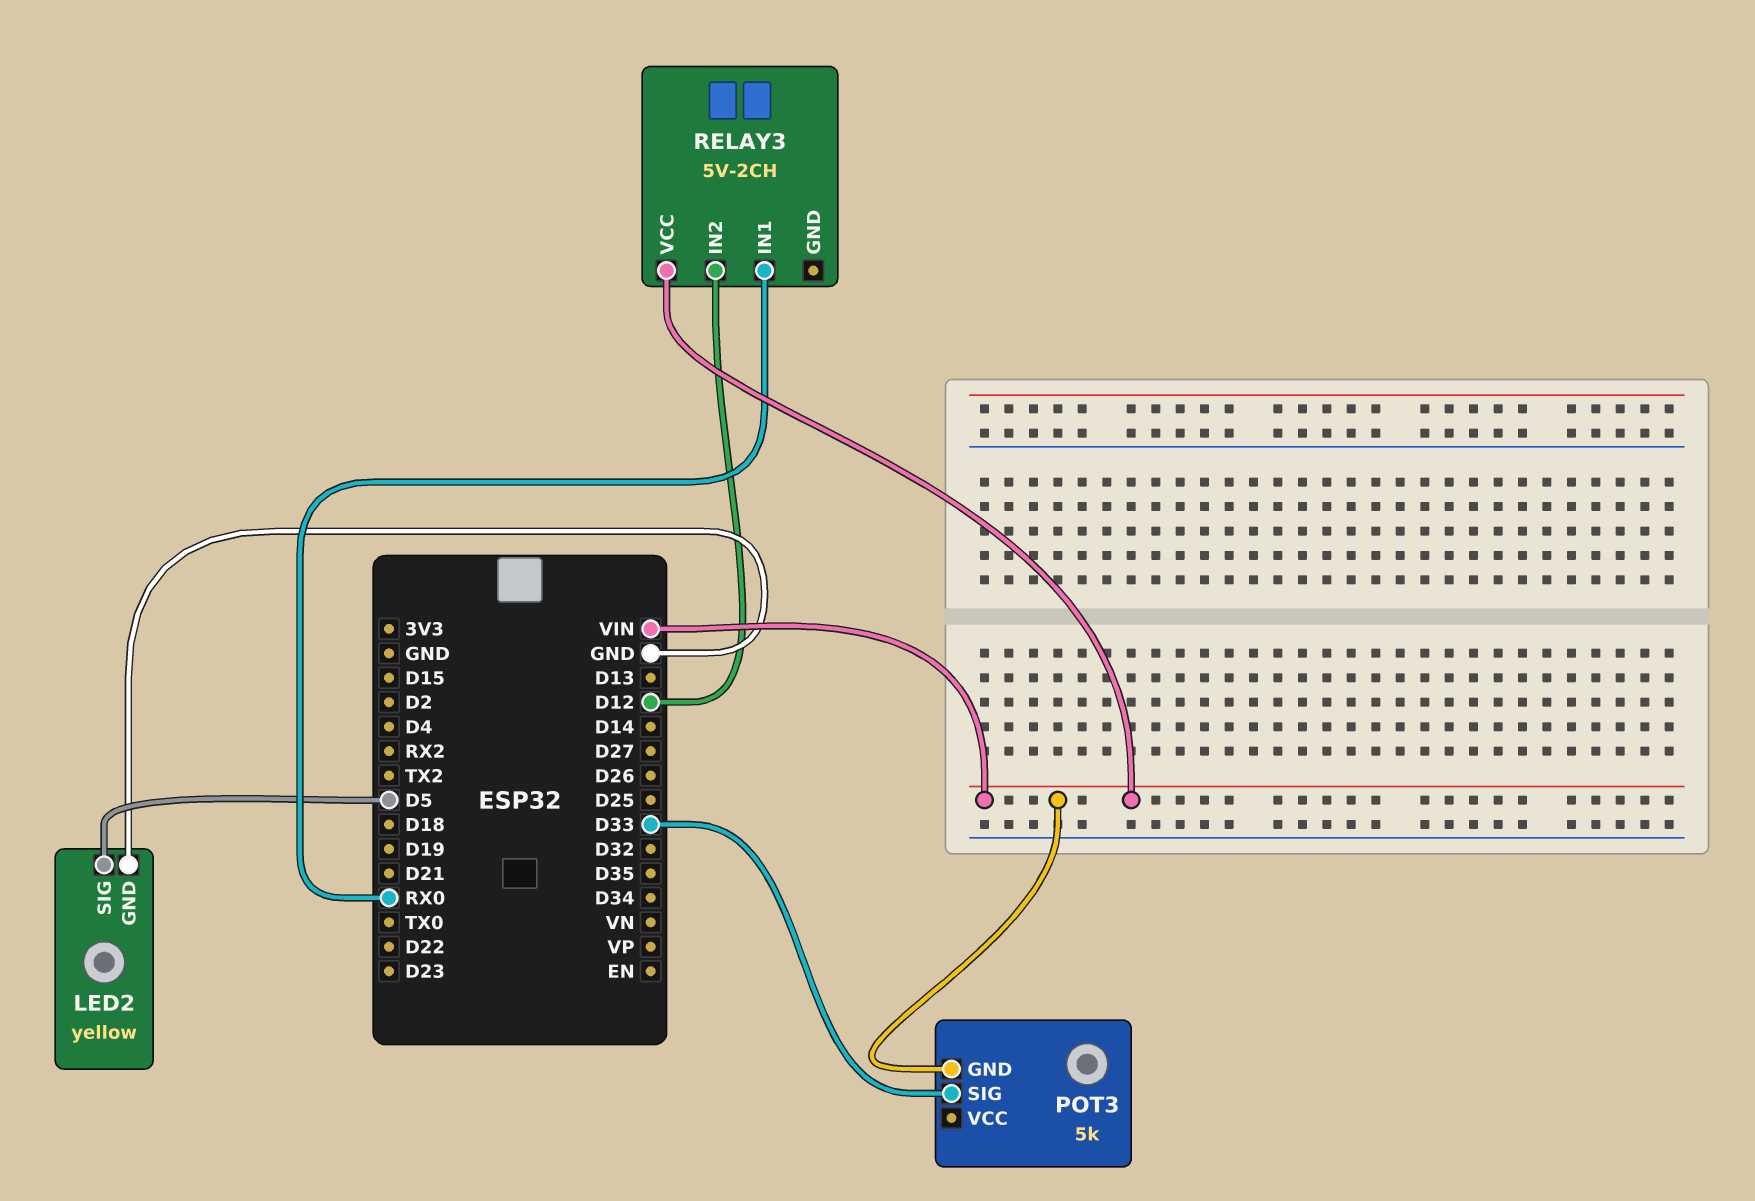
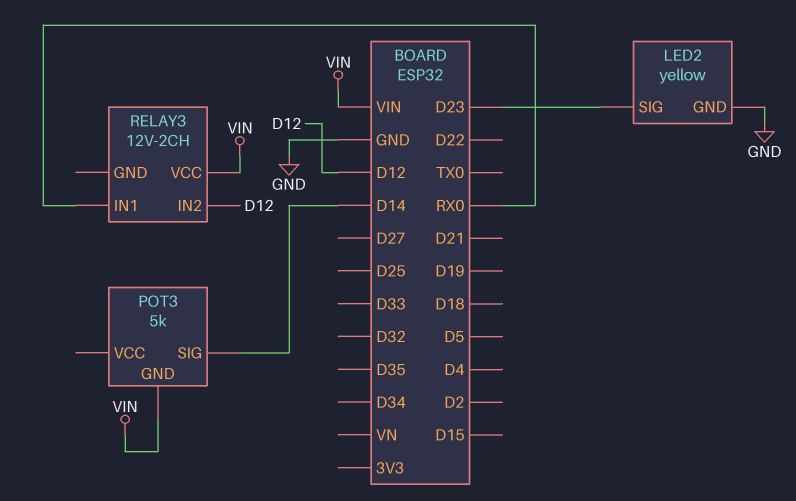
LED2 pin SIG: D5 -> D23
POT3 pin SIG: D33 -> D14
RELAY3: 5V-2CH -> 12V-2CH

